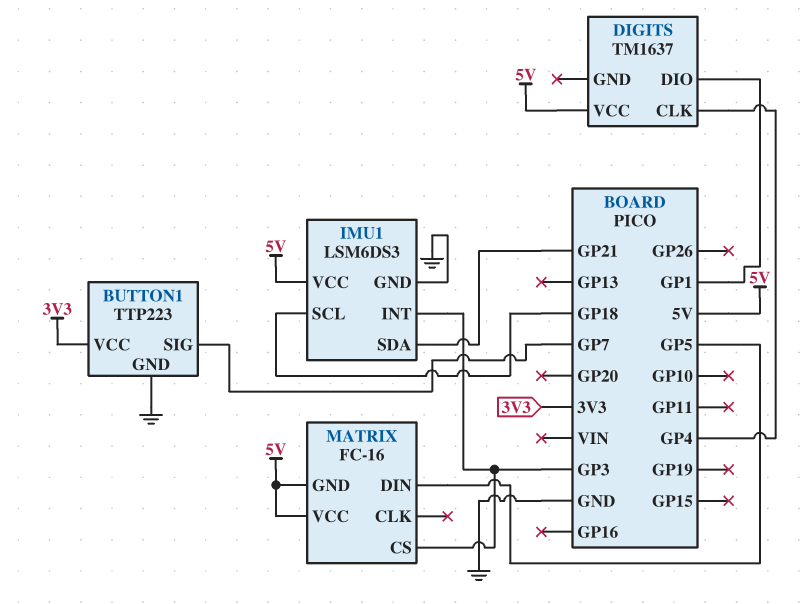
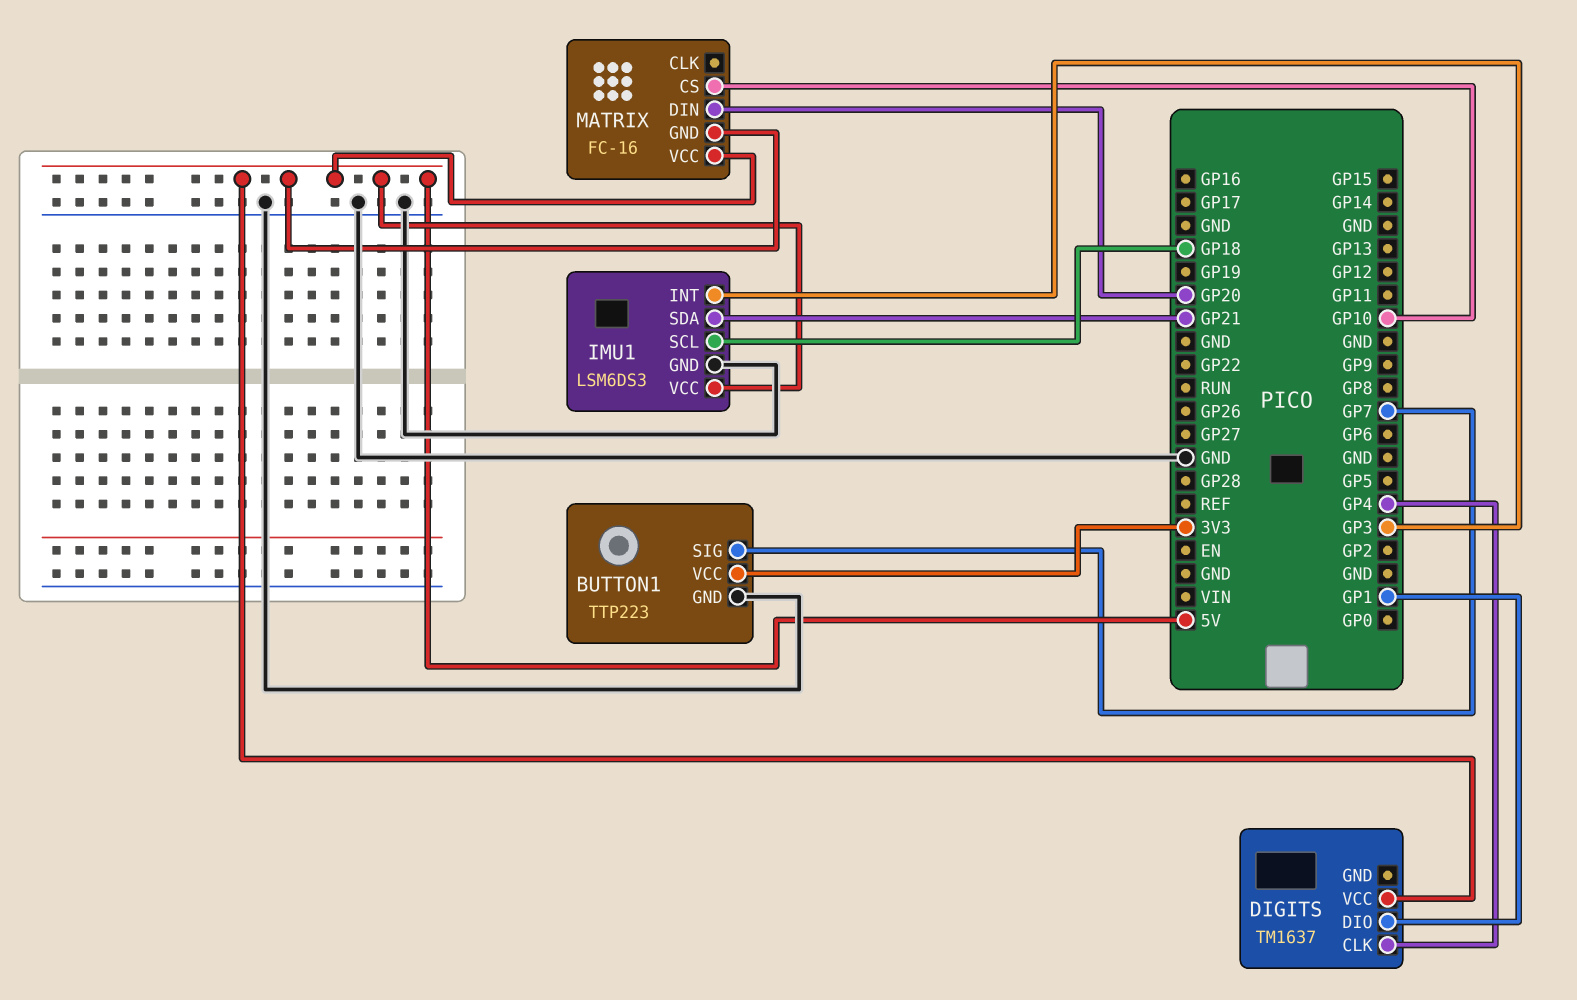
MATRIX pin CS: GP3 -> GP10
MATRIX pin DIN: GP5 -> GP20

